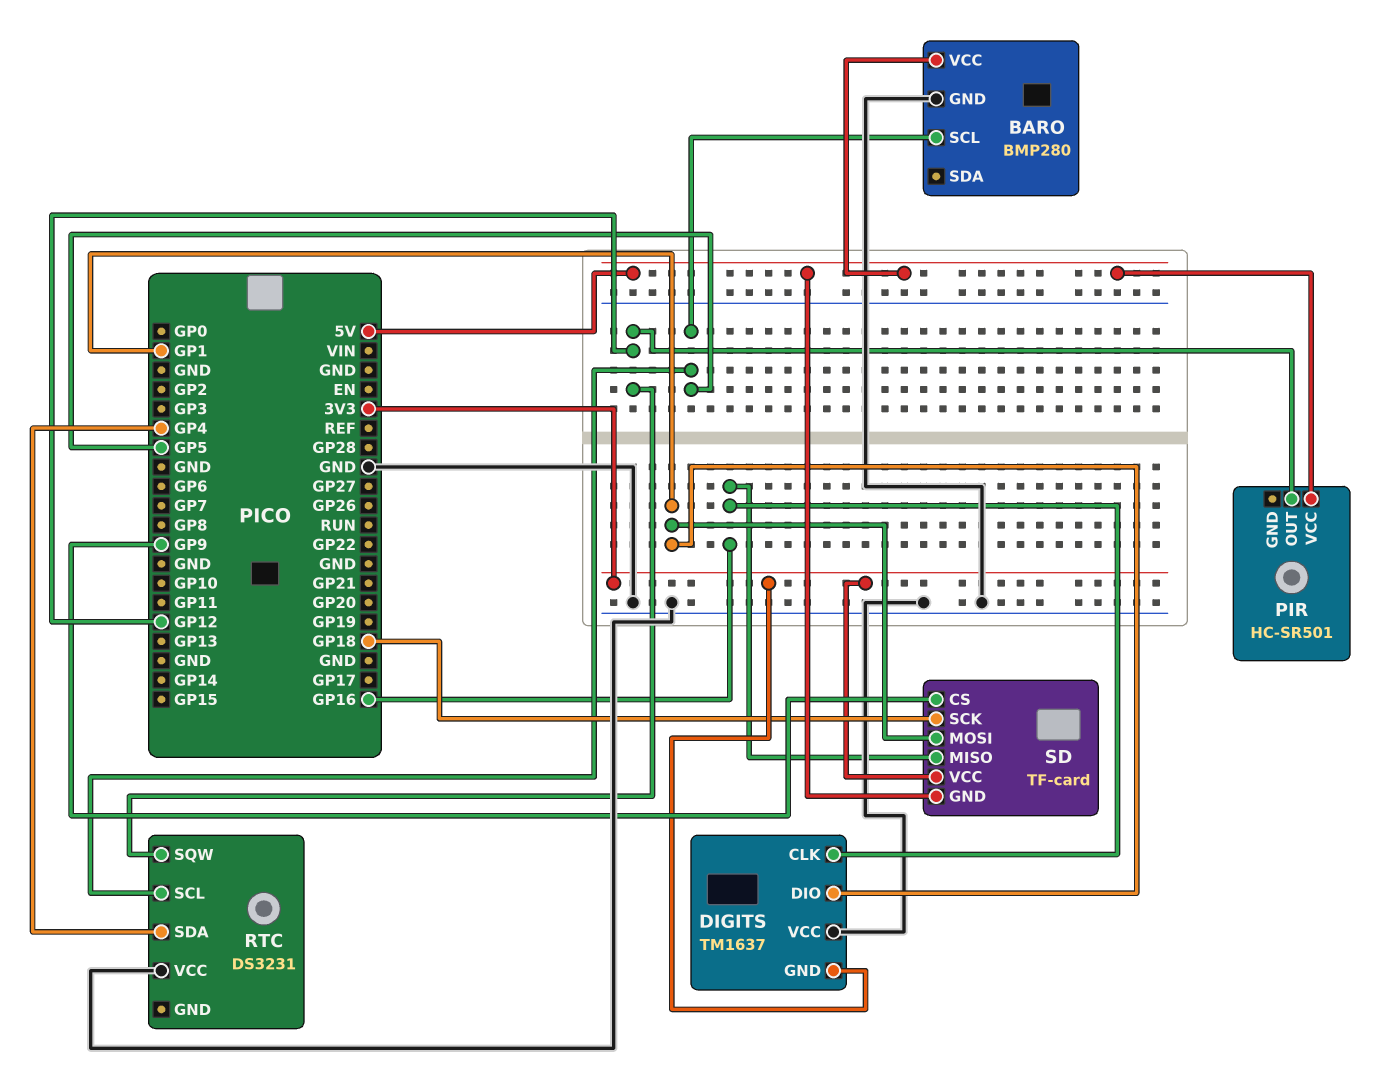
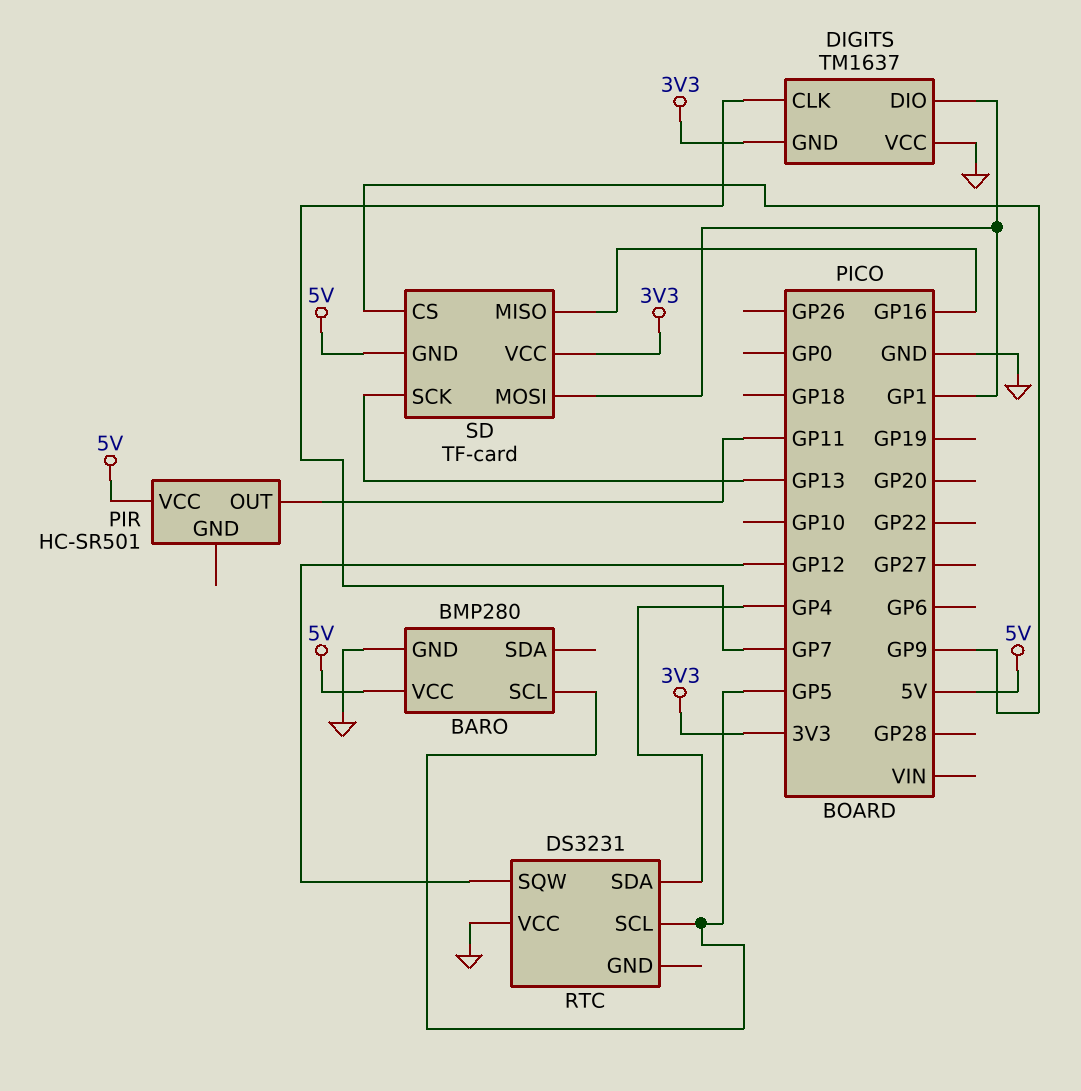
DIGITS pin CLK: GP16 -> GP7
PIR pin OUT: GP12 -> GP11
SD pin SCK: GP18 -> GP13

